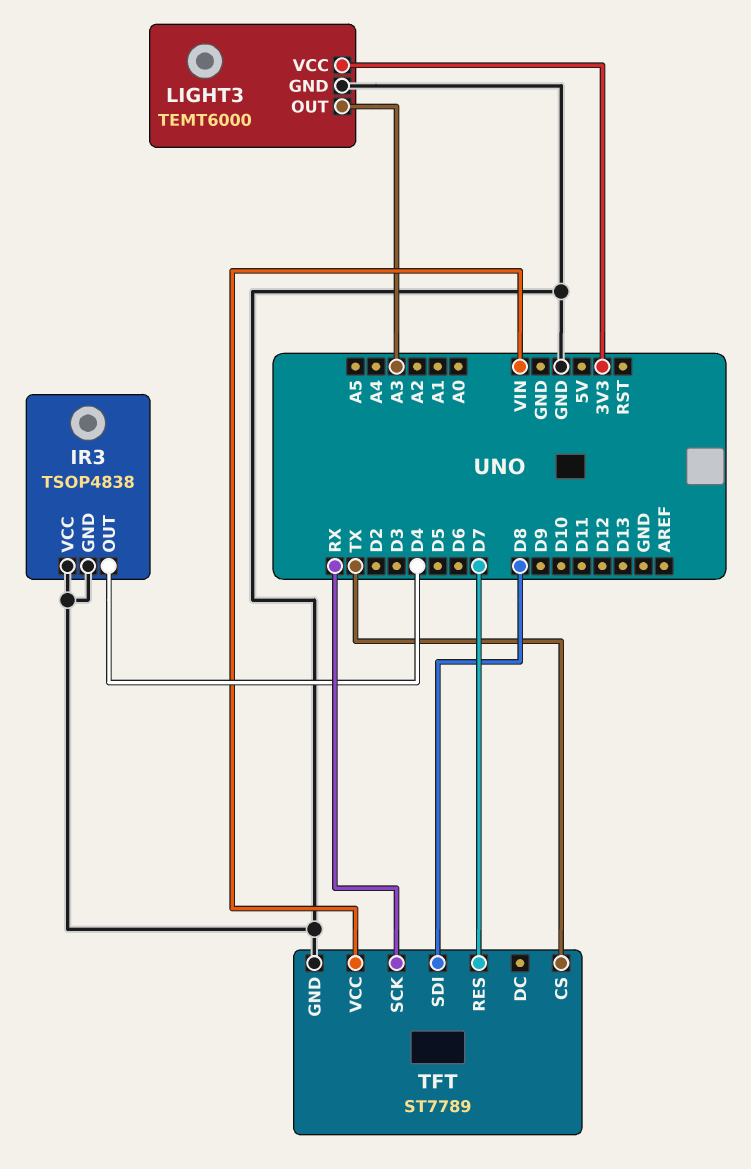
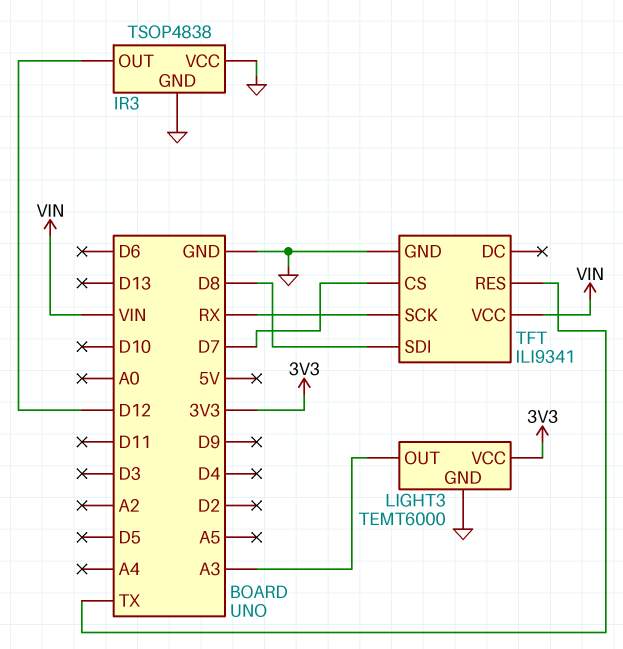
IR3 pin OUT: D4 -> D12
TFT: ST7789 -> ILI9341
TFT pin CS: TX -> D7
TFT pin RES: D7 -> TX

